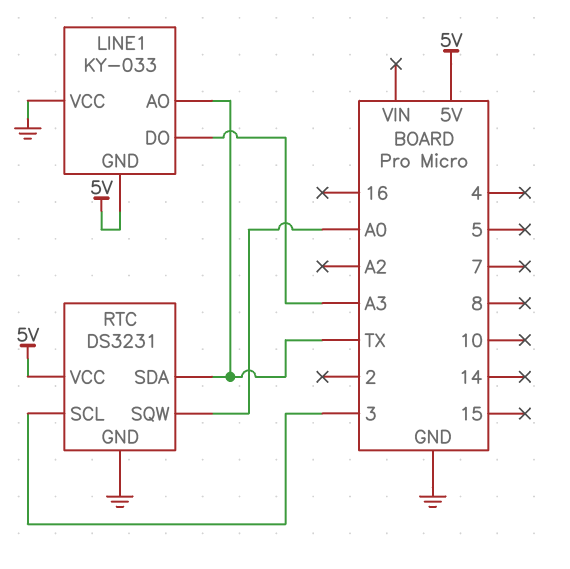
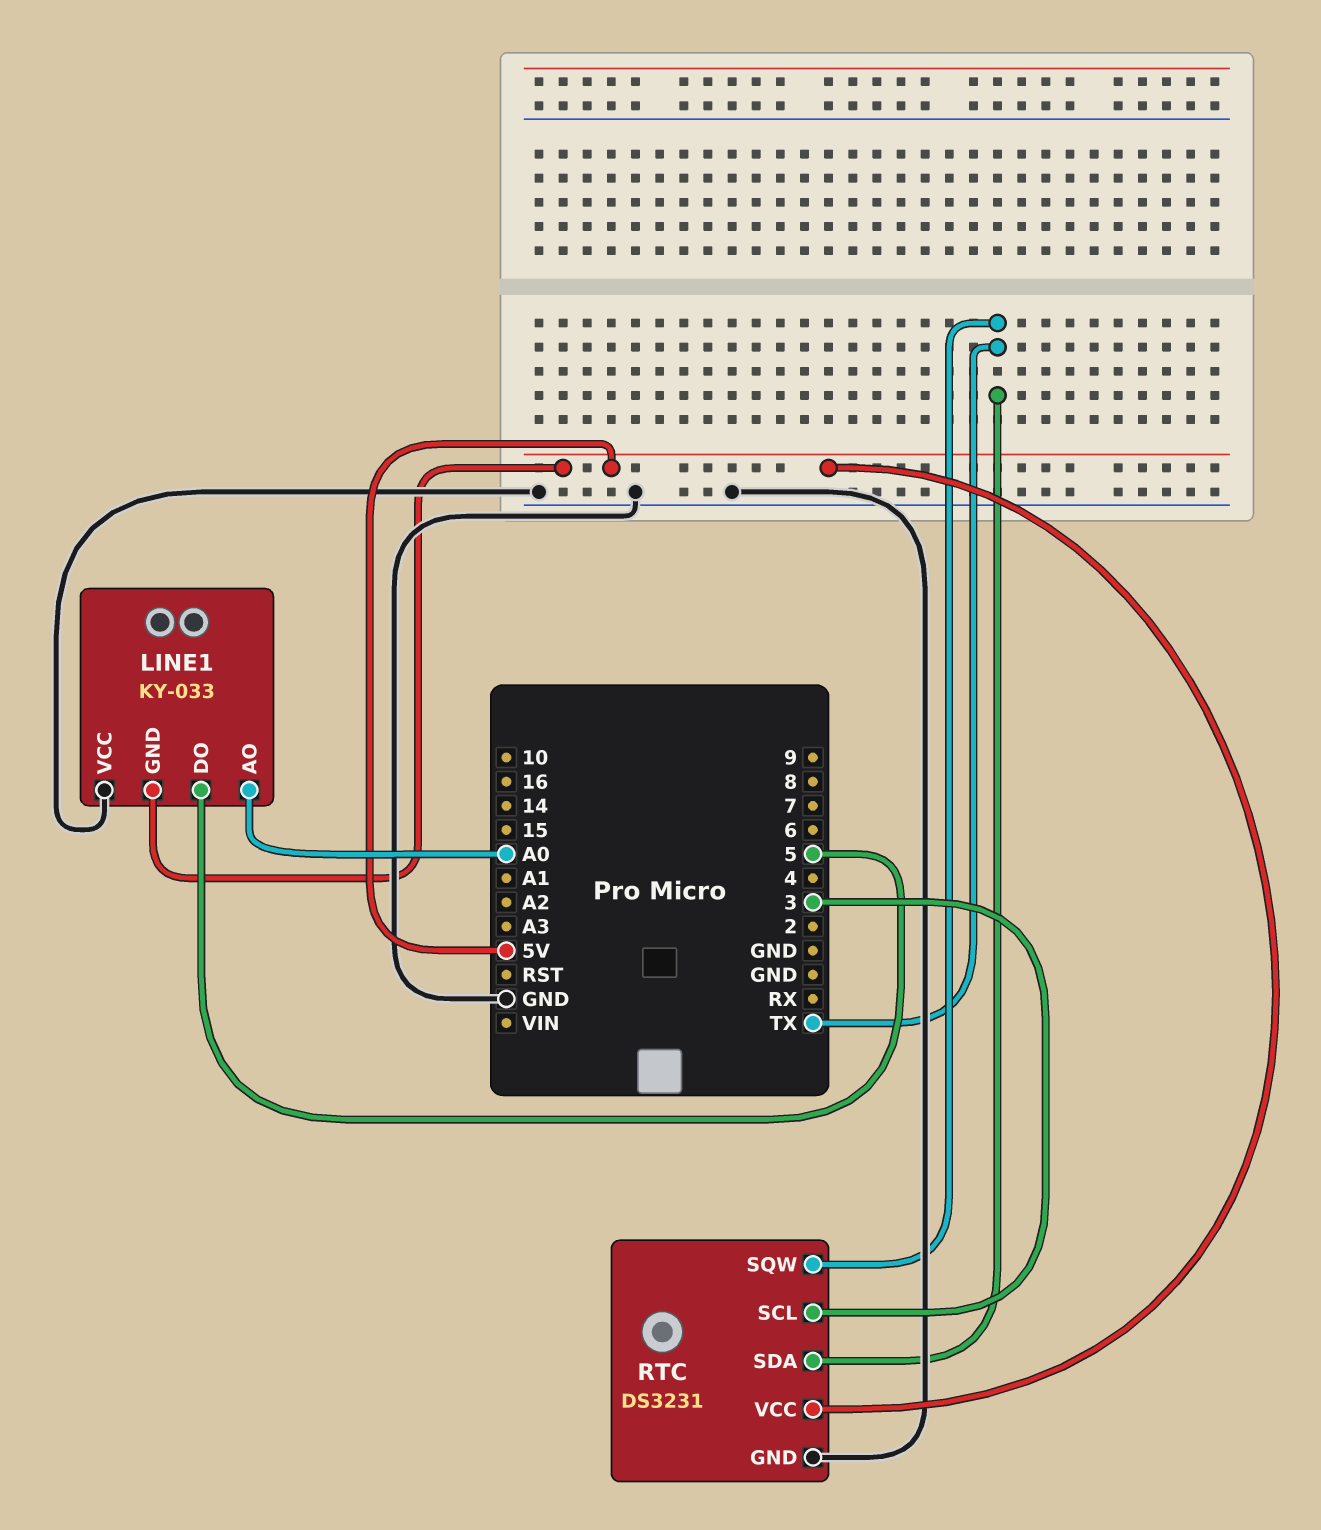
LINE1 pin AO: TX -> A0
LINE1 pin DO: A3 -> 5
RTC pin SQW: A0 -> TX

